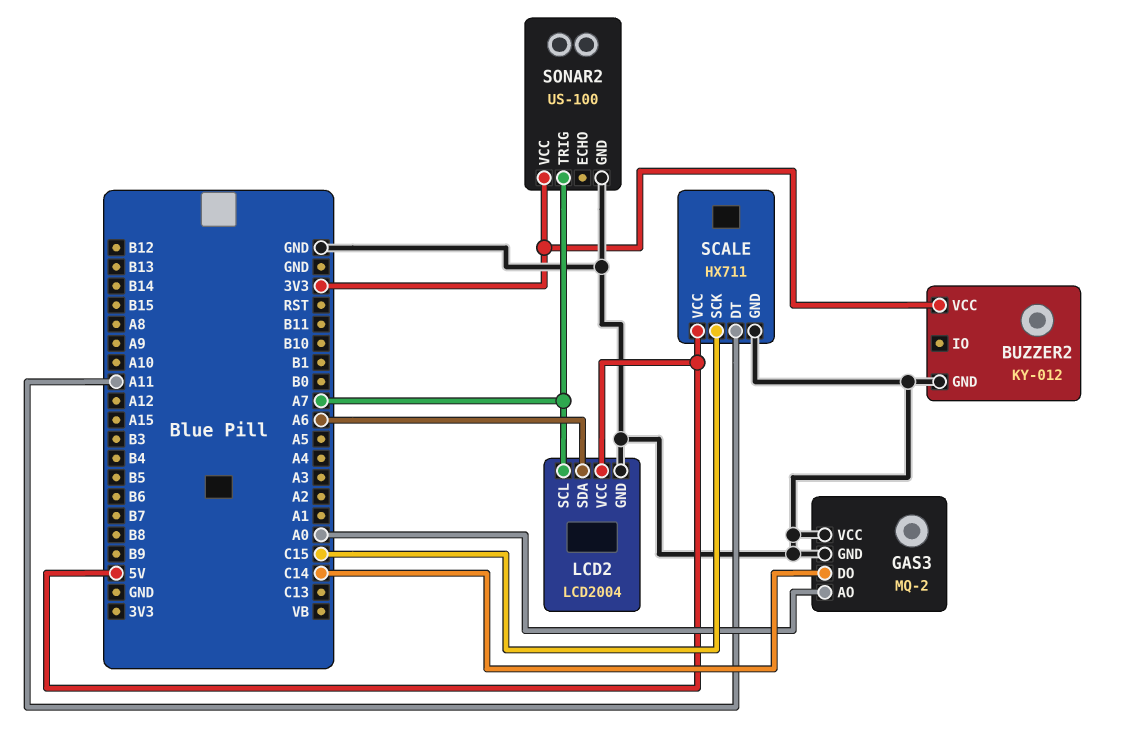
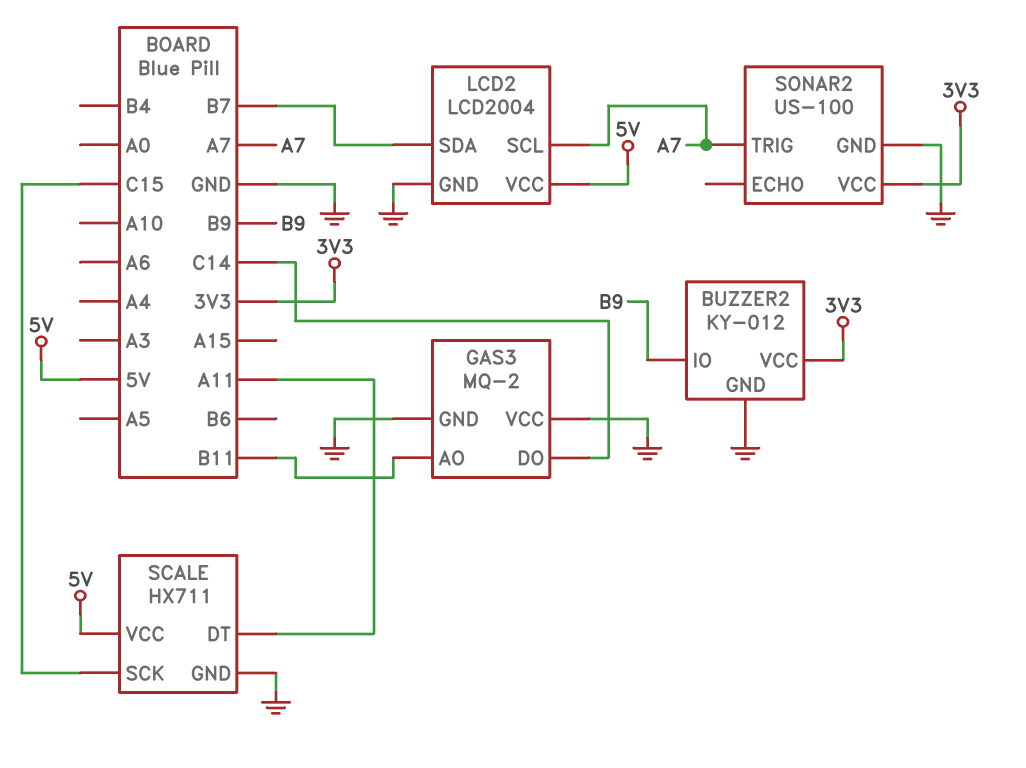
BUZZER2 pin IO: none -> B9
GAS3 pin AO: A0 -> B11
LCD2 pin SDA: A6 -> B7

